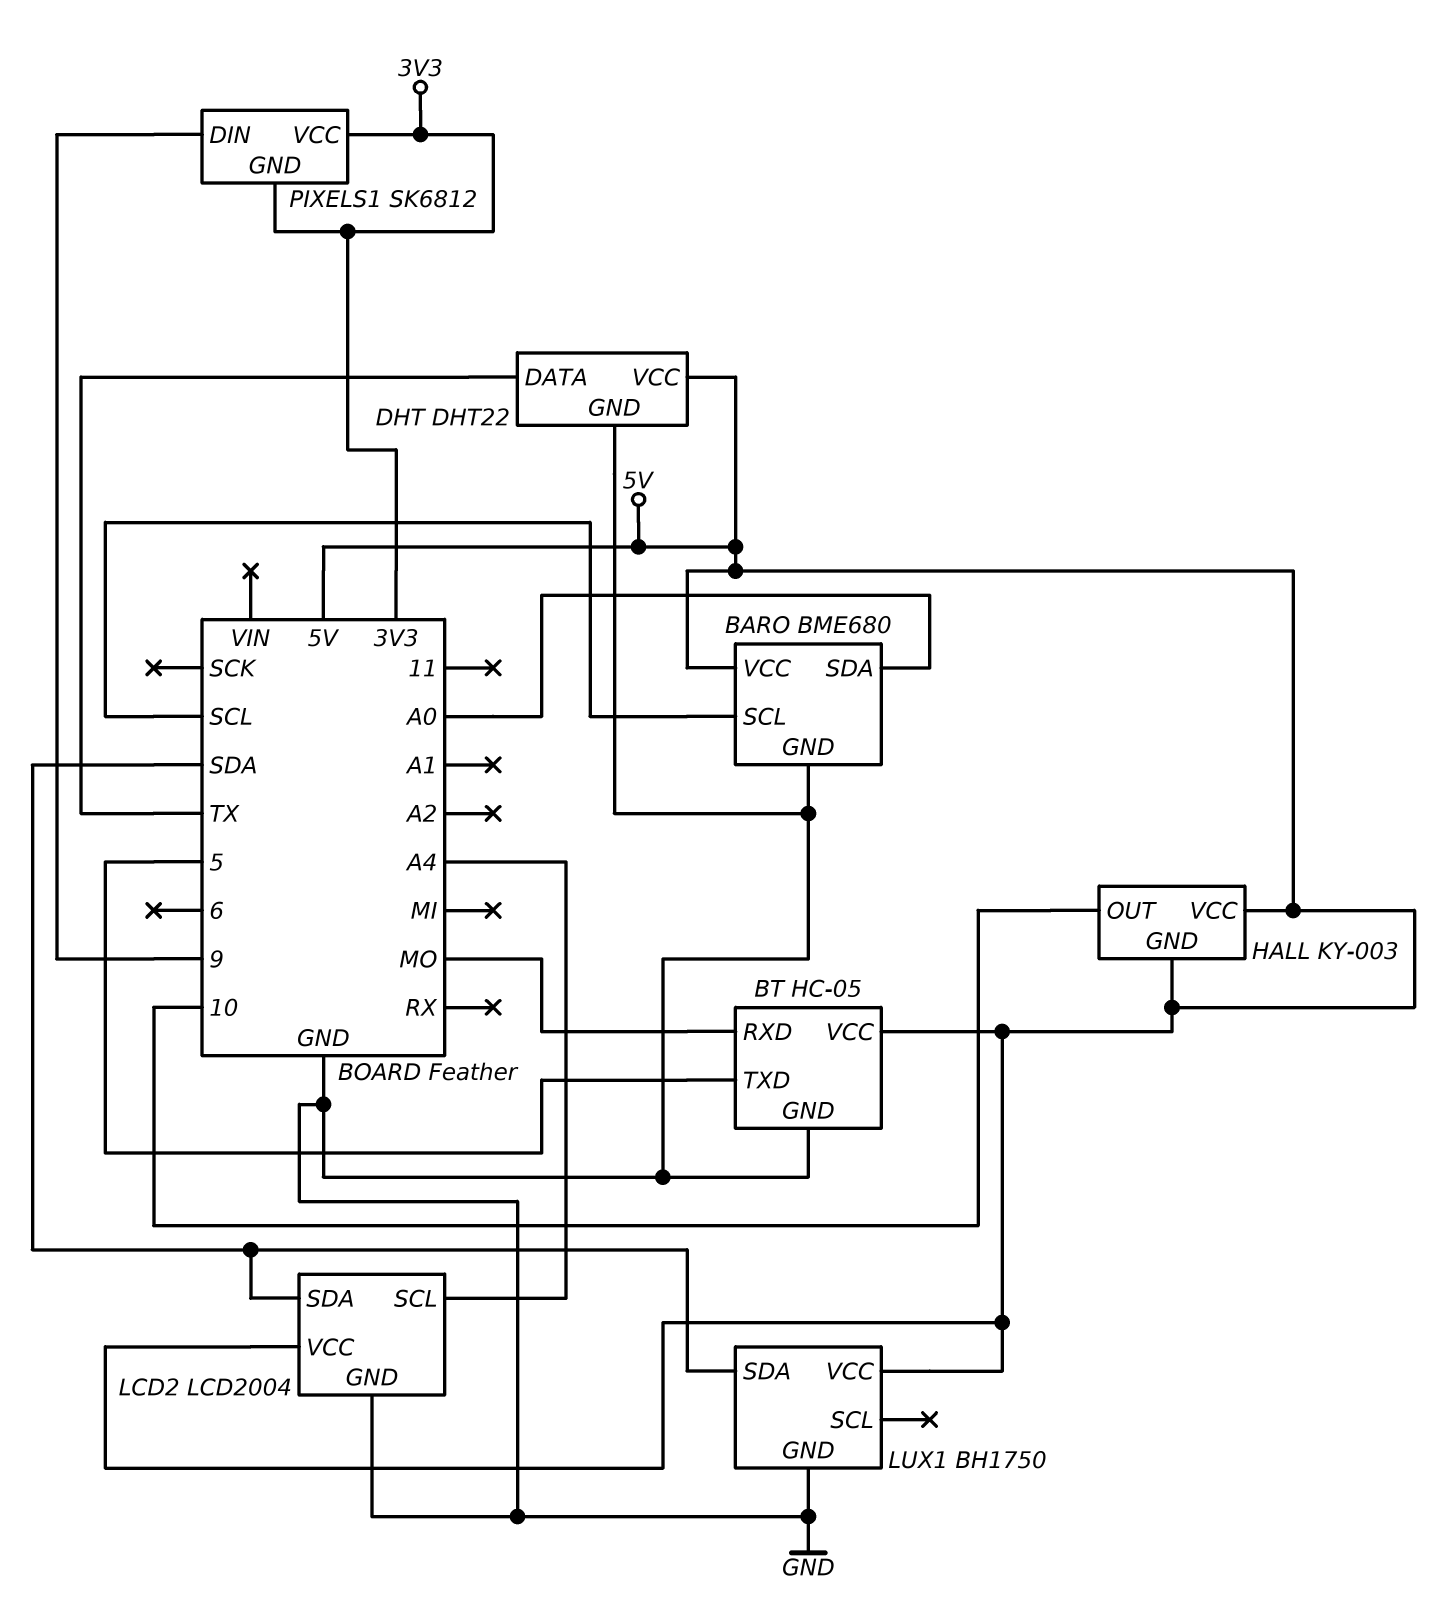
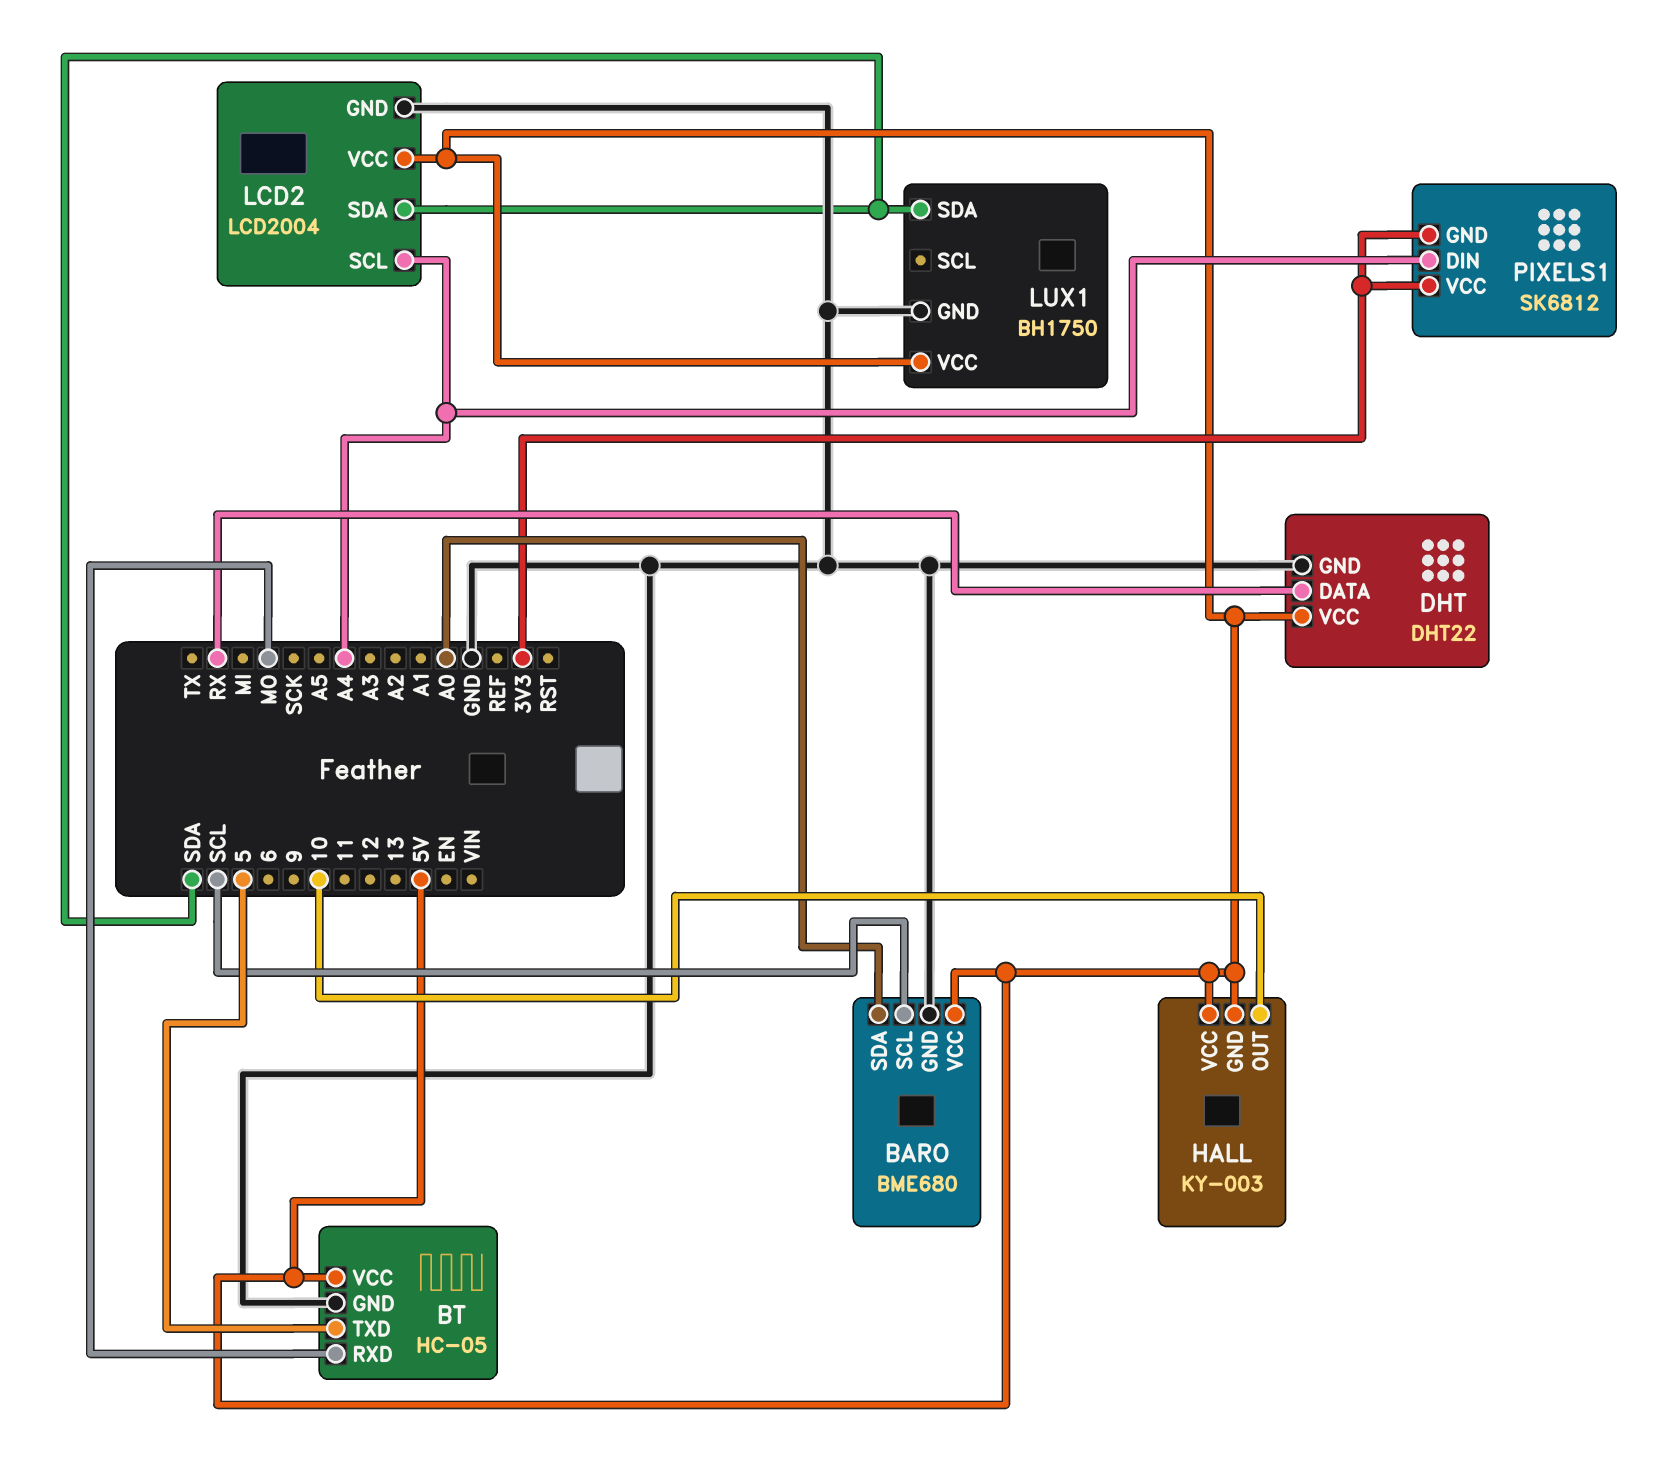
DHT pin DATA: TX -> RX
PIXELS1 pin DIN: 9 -> A4

